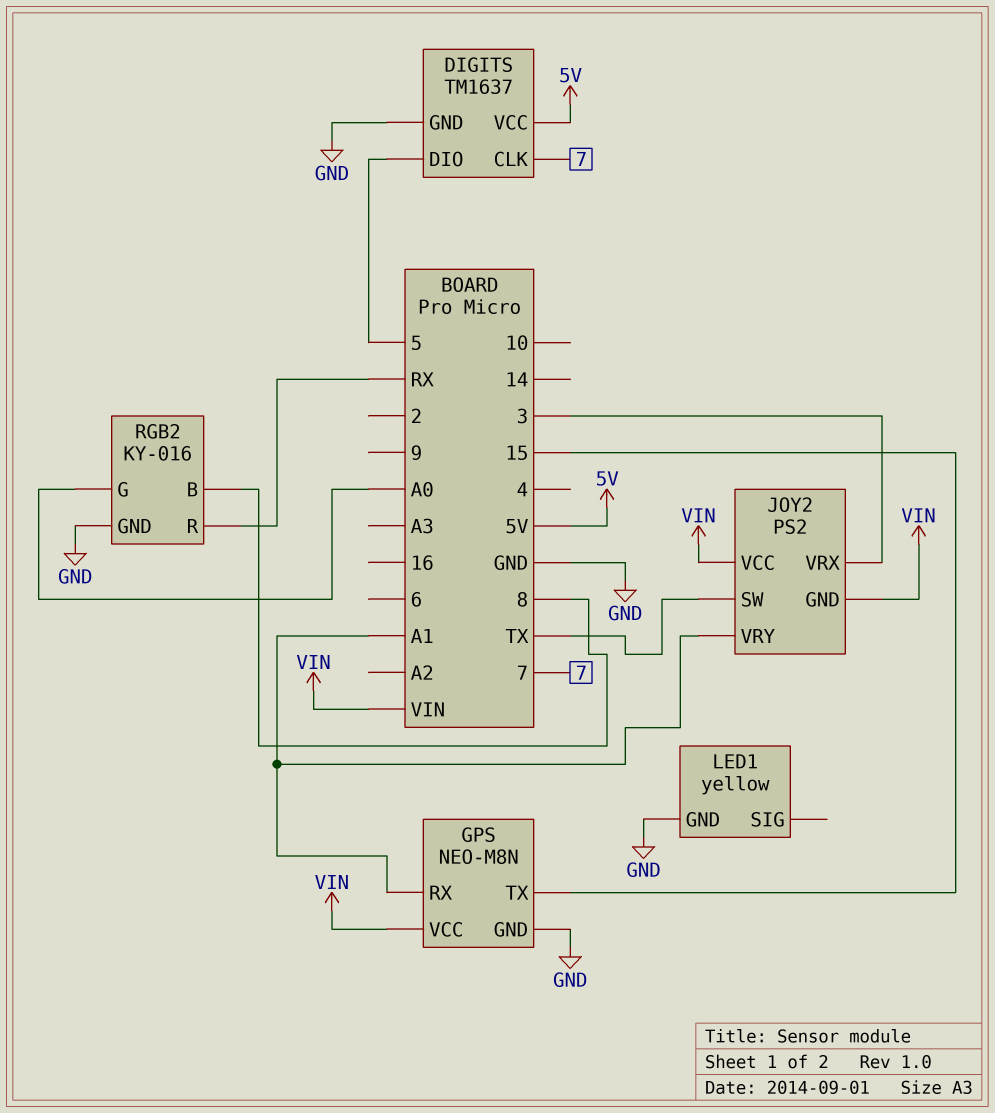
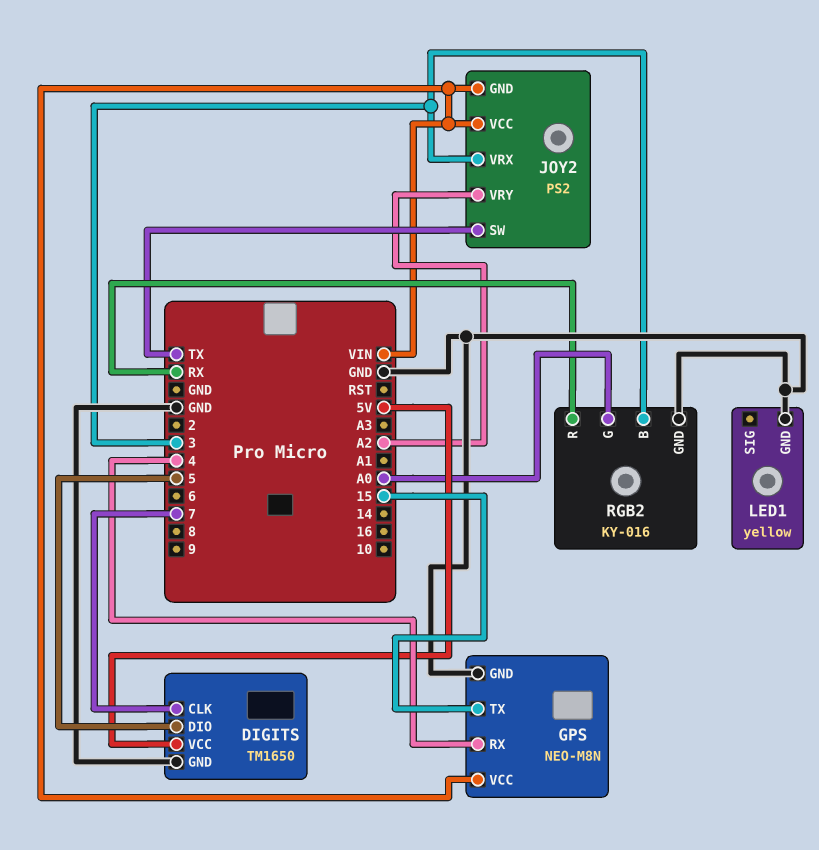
DIGITS: TM1637 -> TM1650
GPS pin RX: A1 -> 4
JOY2 pin VRY: A1 -> A2
RGB2 pin B: 8 -> 3

